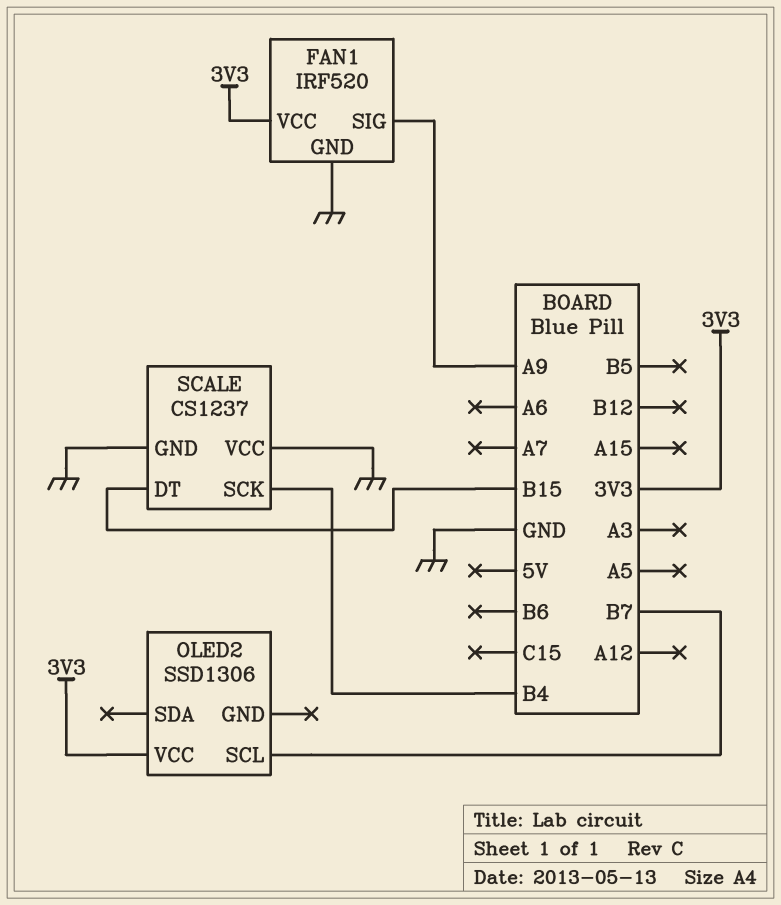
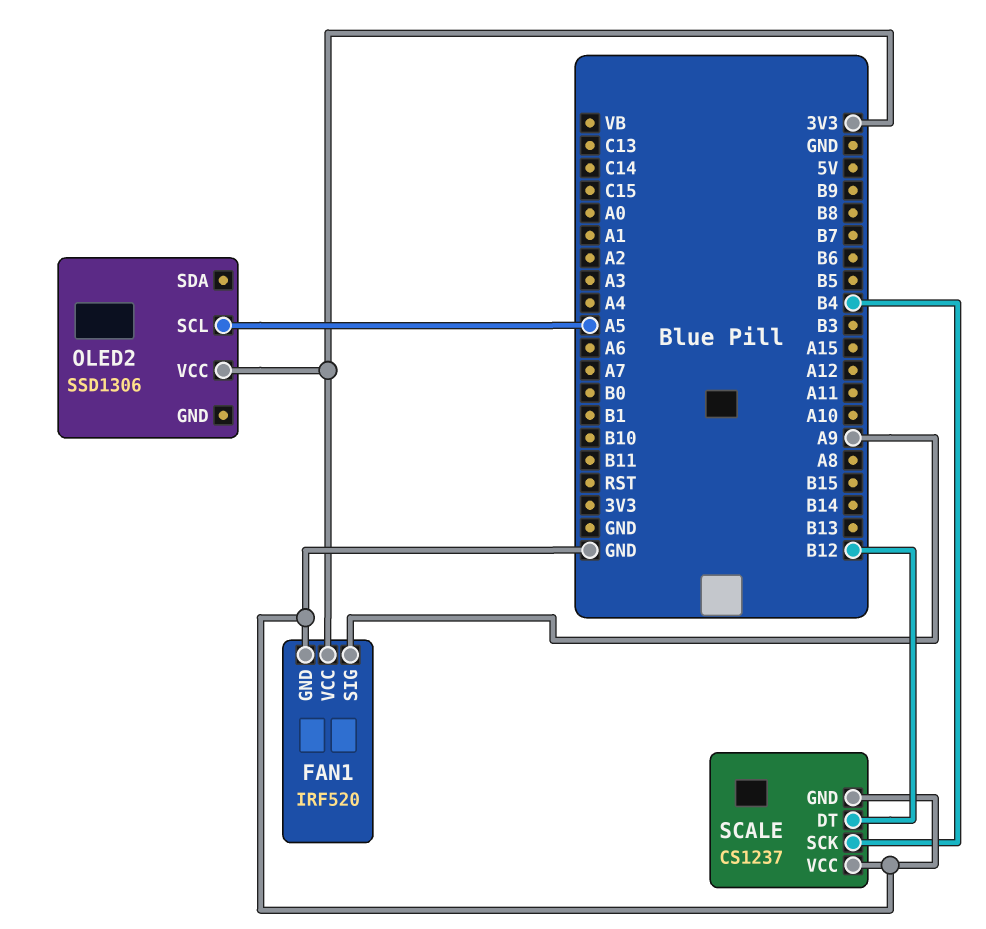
OLED2 pin SCL: B7 -> A5
SCALE pin DT: B15 -> B12

